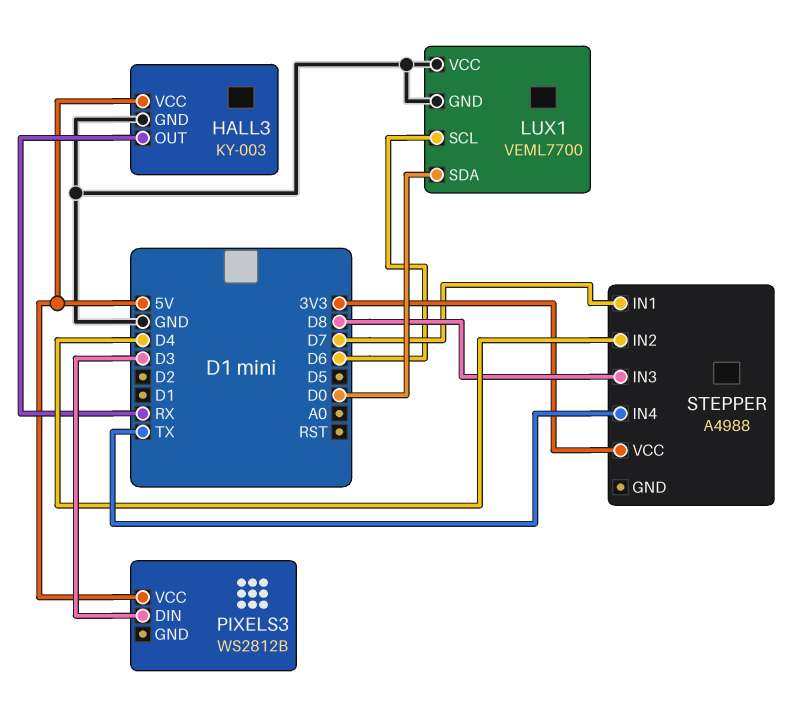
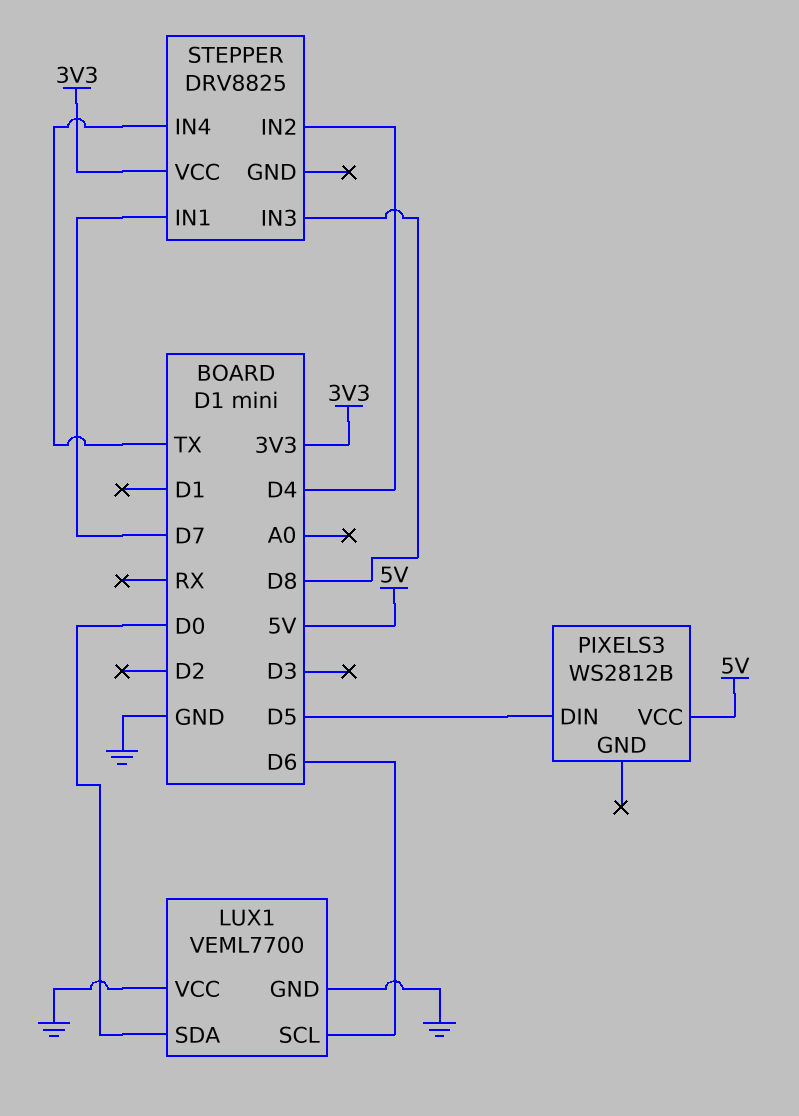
HALL3: KY-003 -> none
HALL3 pin GND: GND -> none
HALL3 pin OUT: RX -> none
HALL3 pin VCC: 5V -> none
PIXELS3 pin DIN: D3 -> D5
STEPPER: A4988 -> DRV8825

